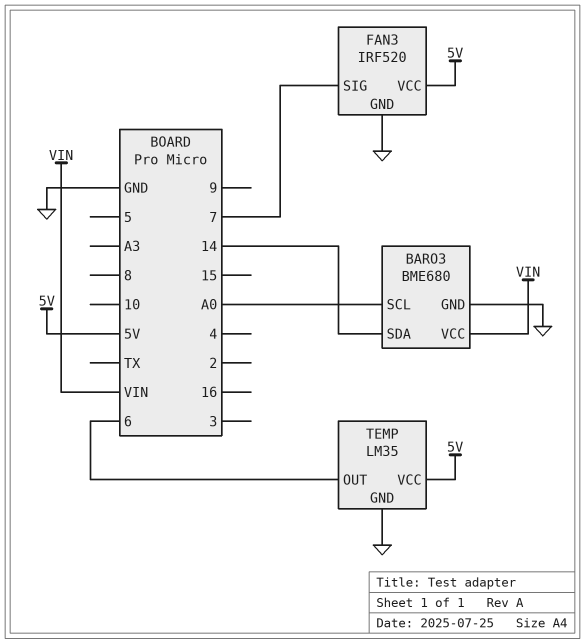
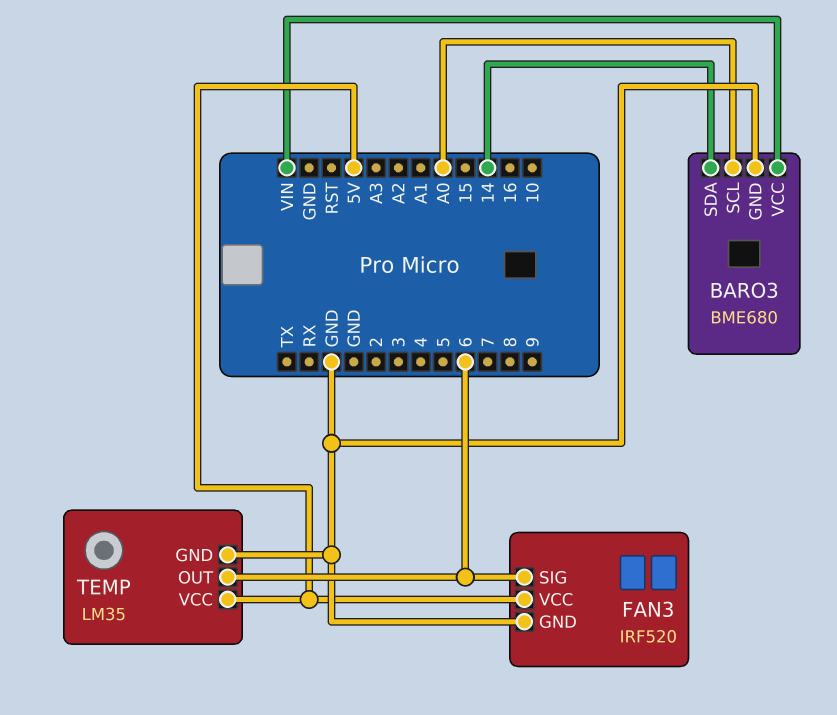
FAN3 pin SIG: 7 -> 6

